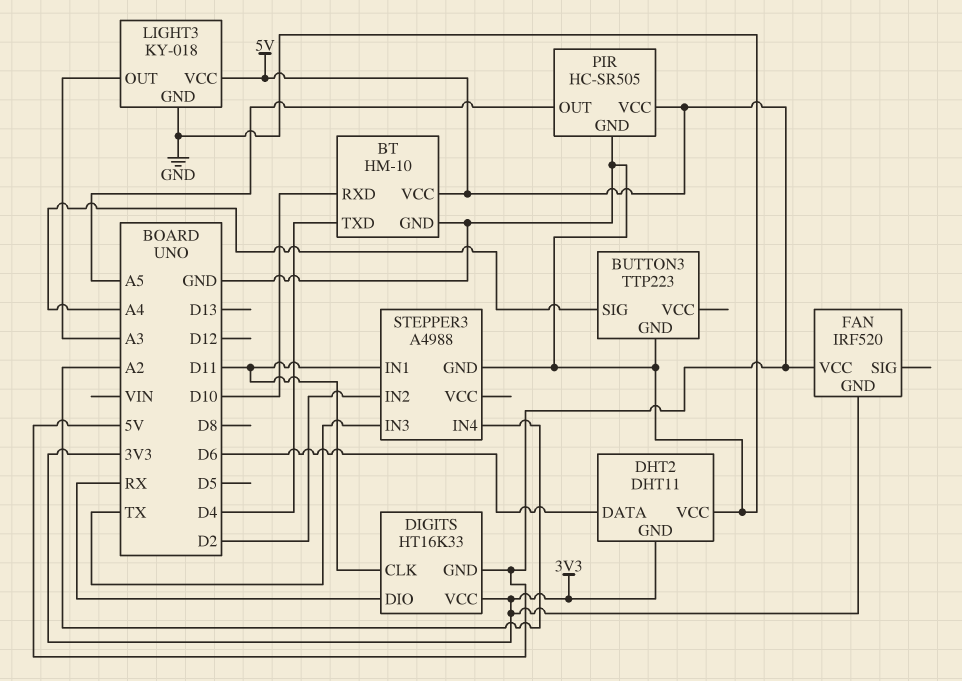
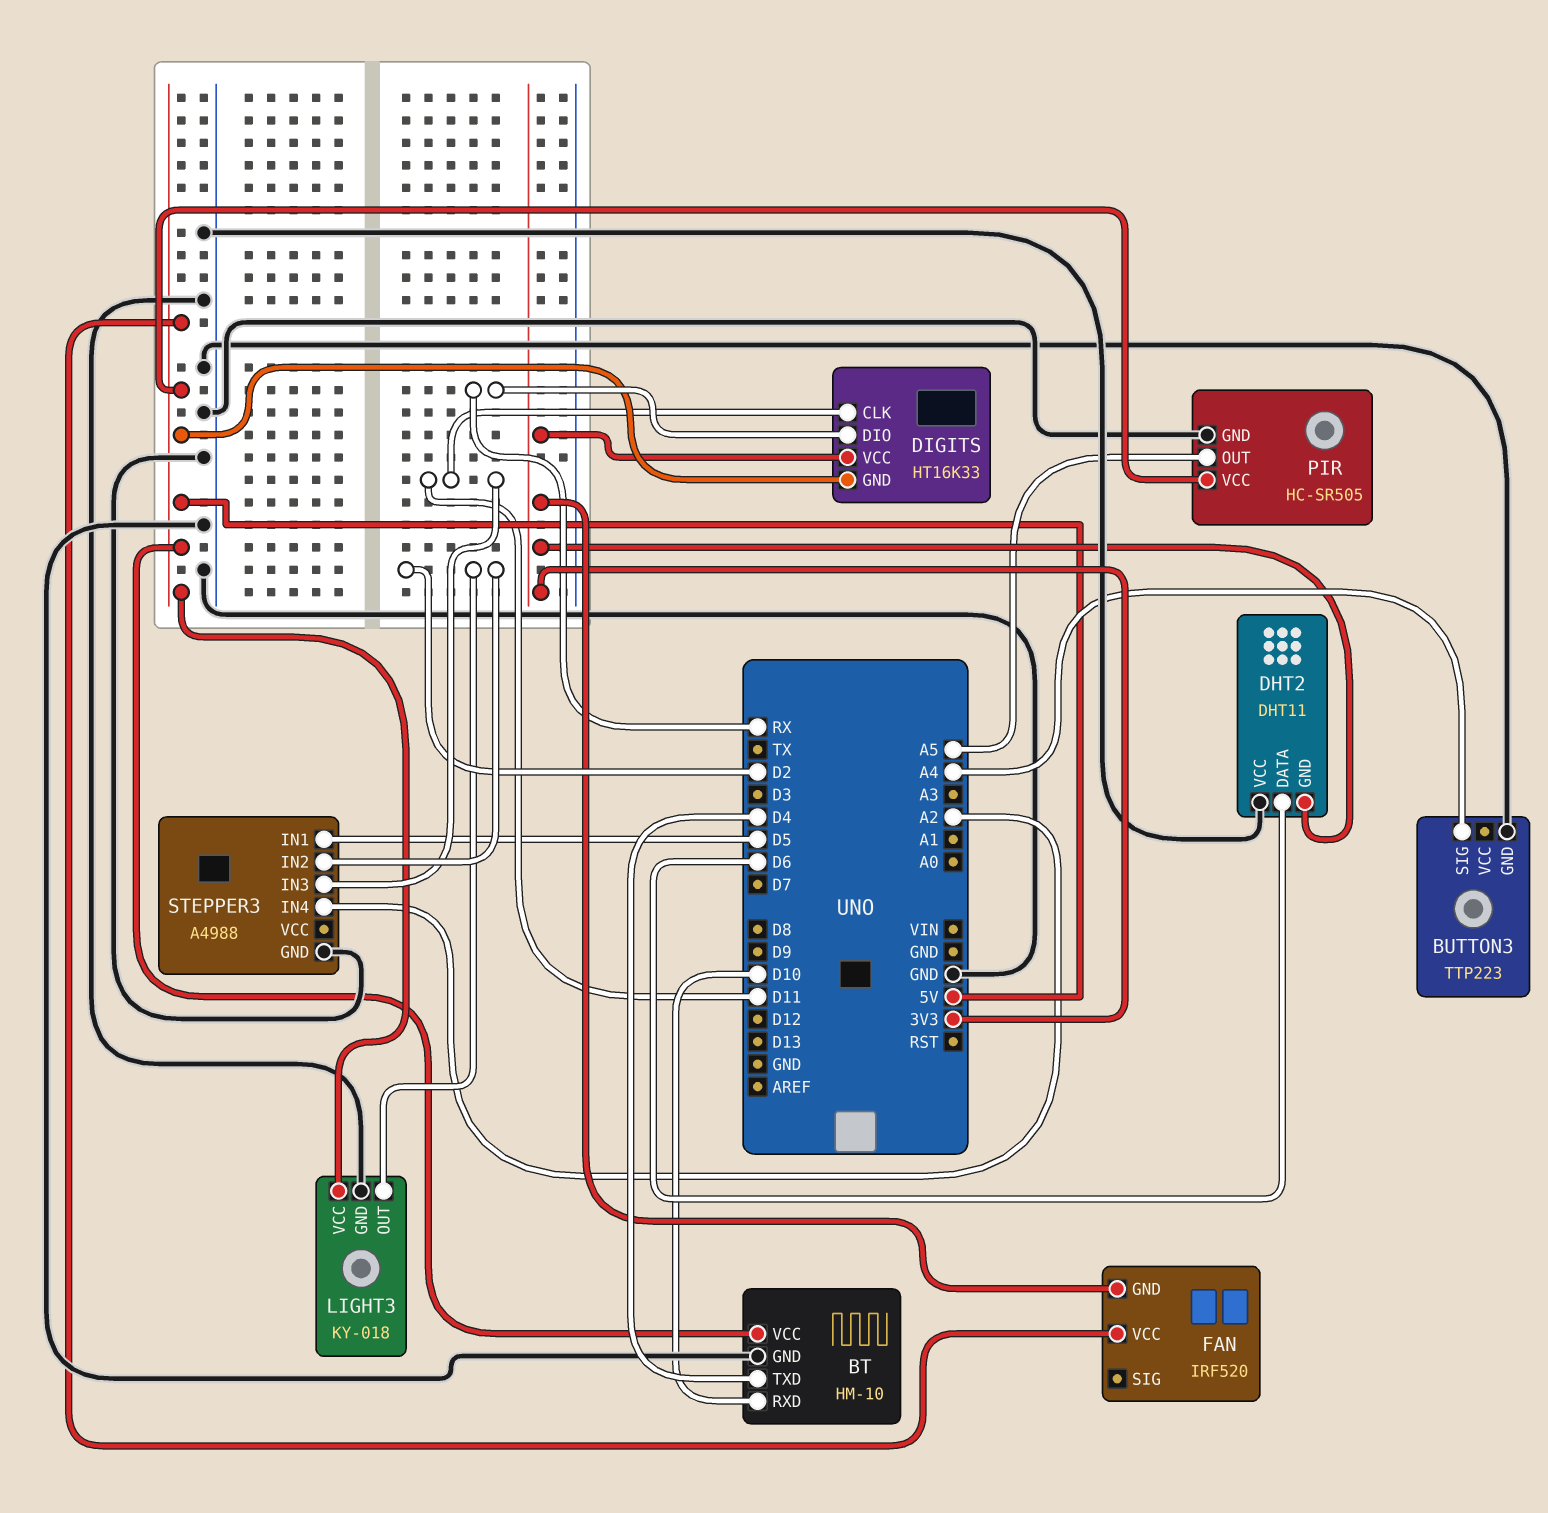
LIGHT3 pin OUT: A3 -> D2
STEPPER3 pin IN1: D11 -> D5
STEPPER3 pin IN3: TX -> D11

